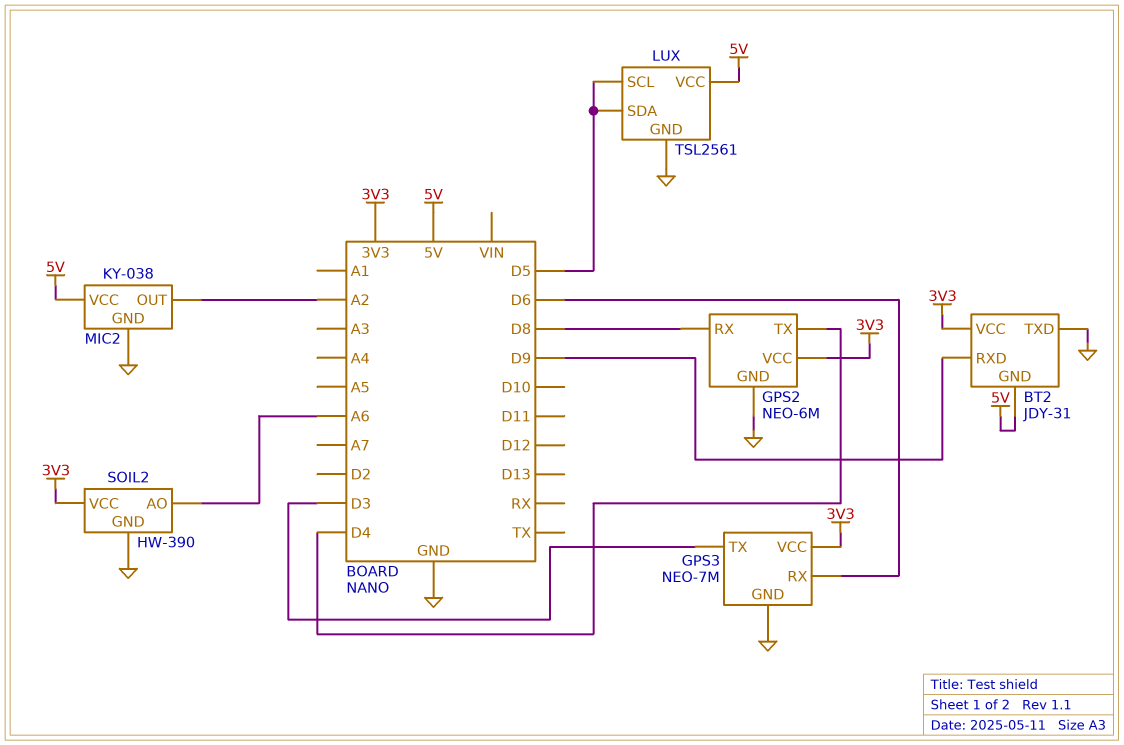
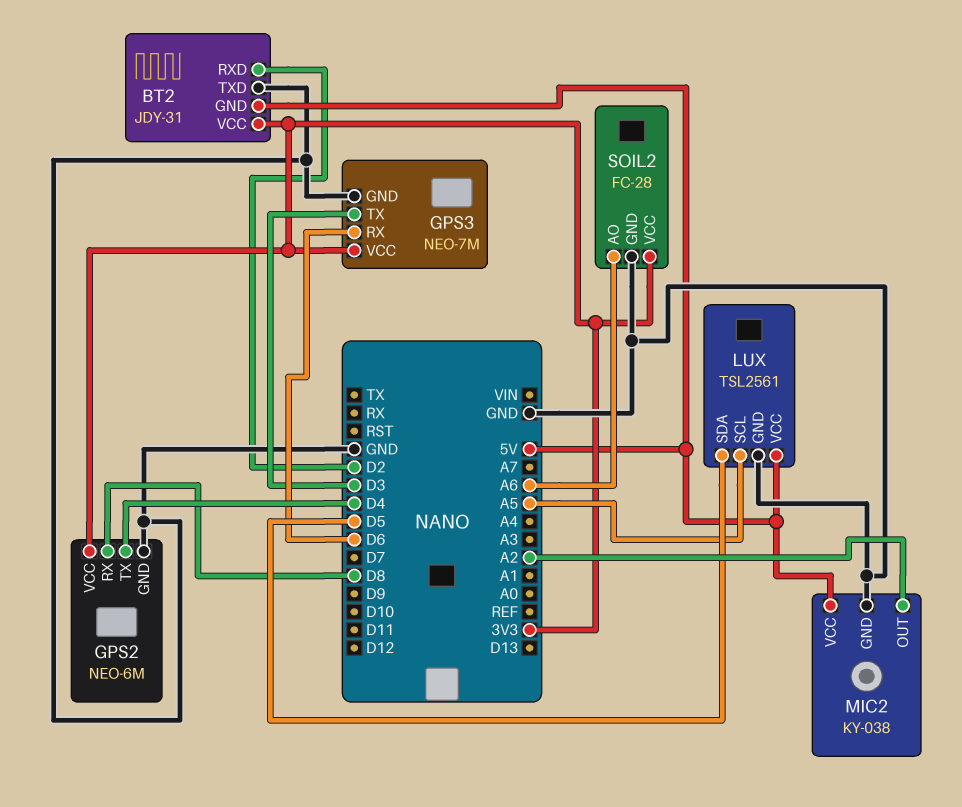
BT2 pin RXD: D9 -> D2
LUX pin SCL: D5 -> A5
SOIL2: HW-390 -> FC-28

